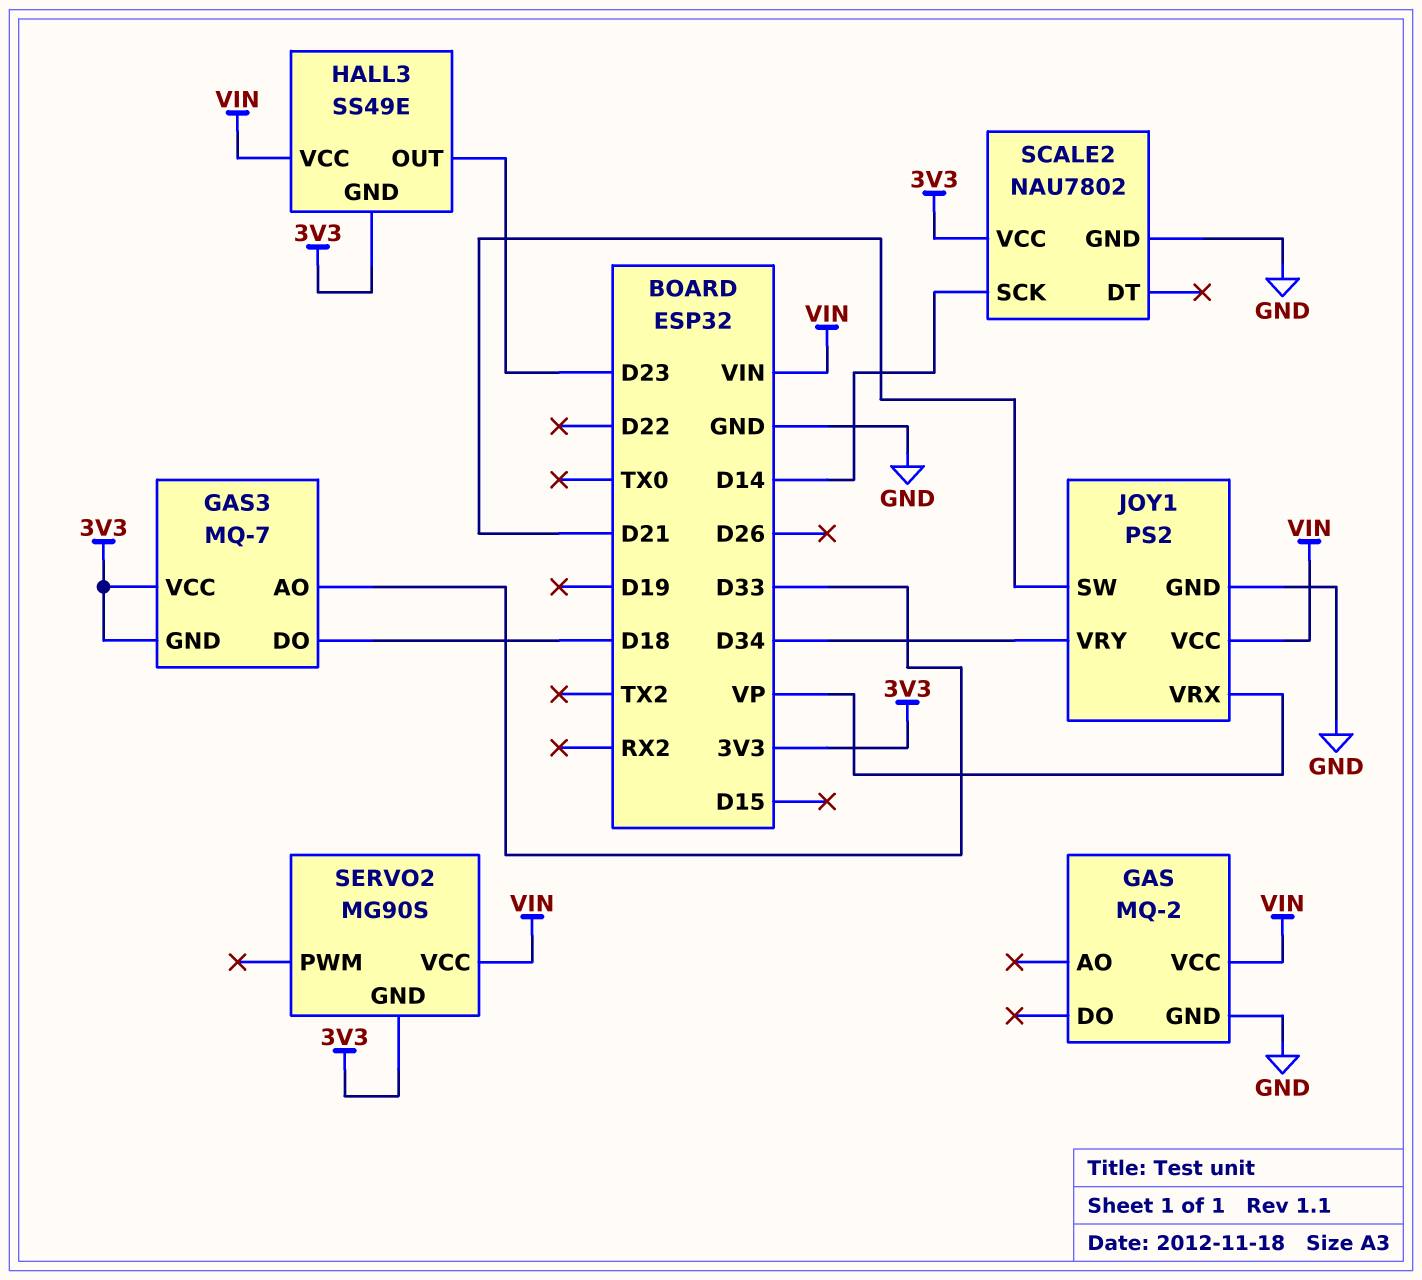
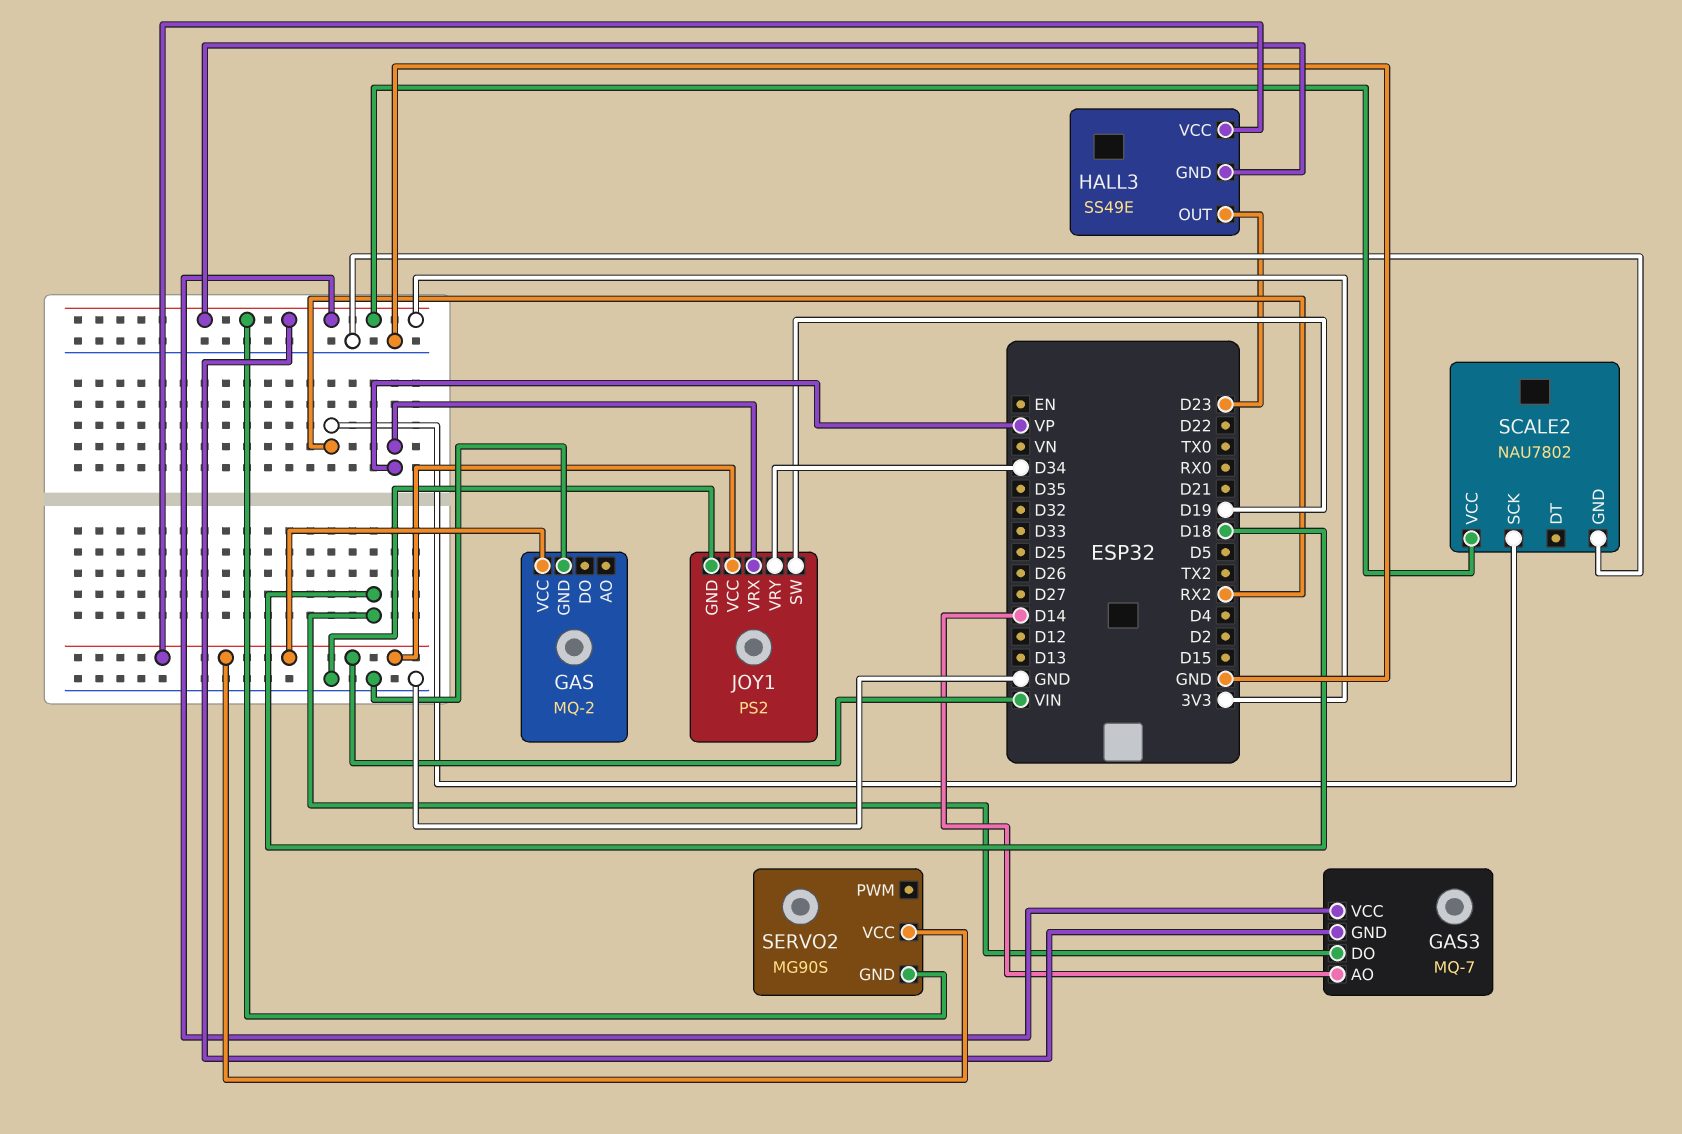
GAS3 pin AO: D33 -> D14
JOY1 pin SW: D21 -> D19
SCALE2 pin SCK: D14 -> RX2

